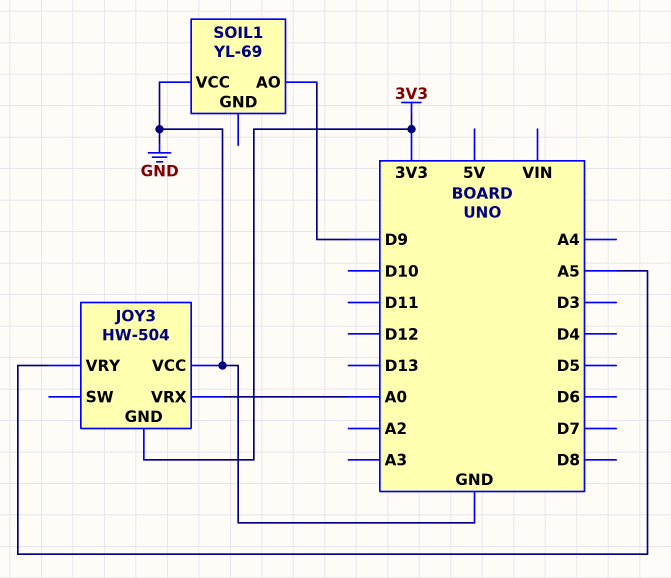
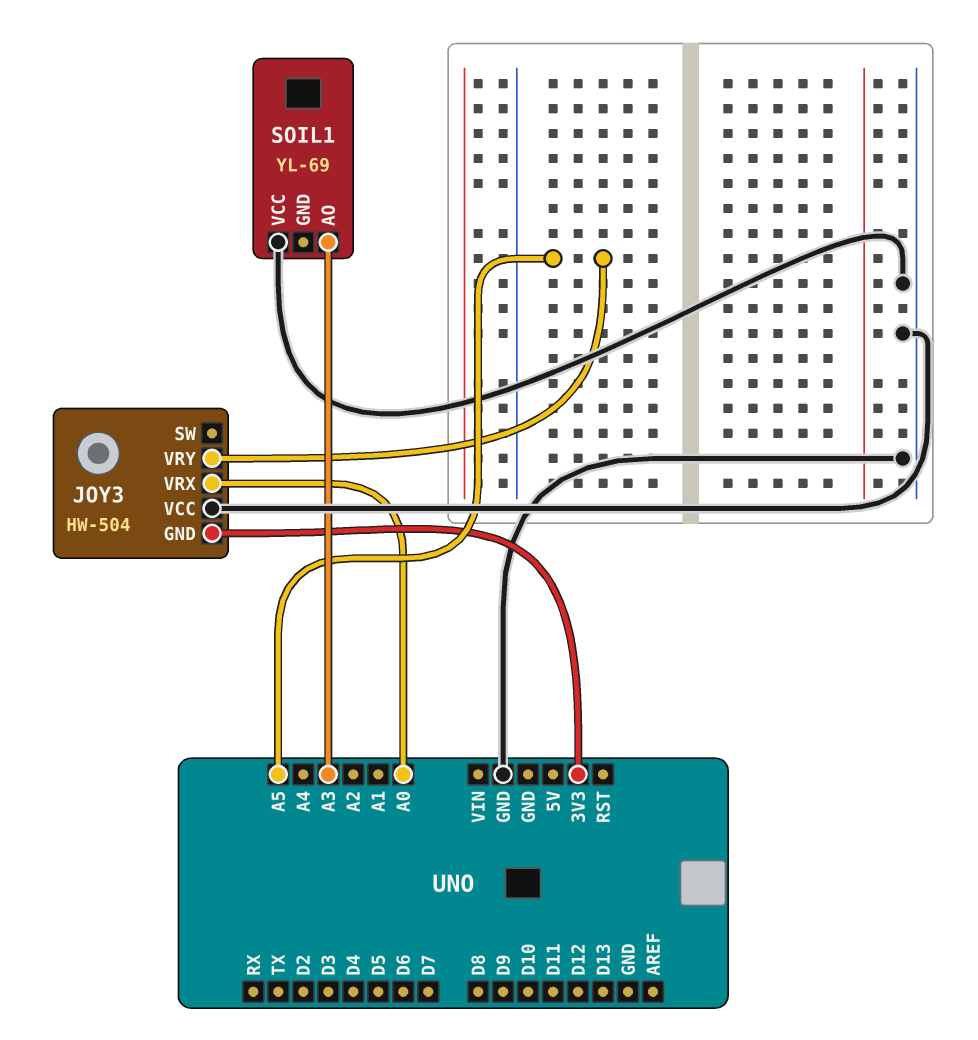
SOIL1 pin AO: D9 -> A3

